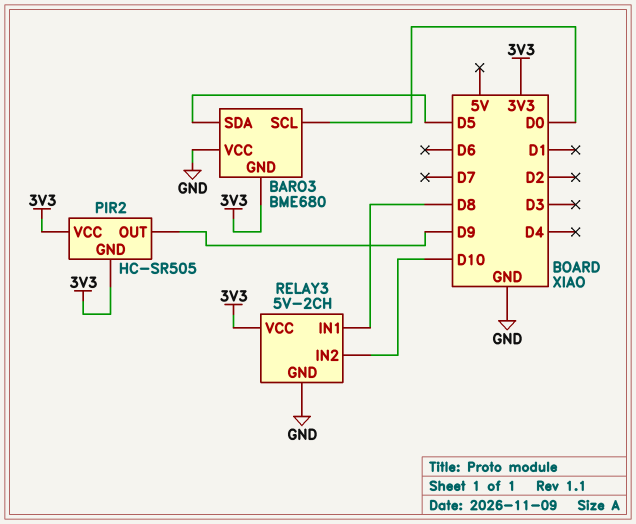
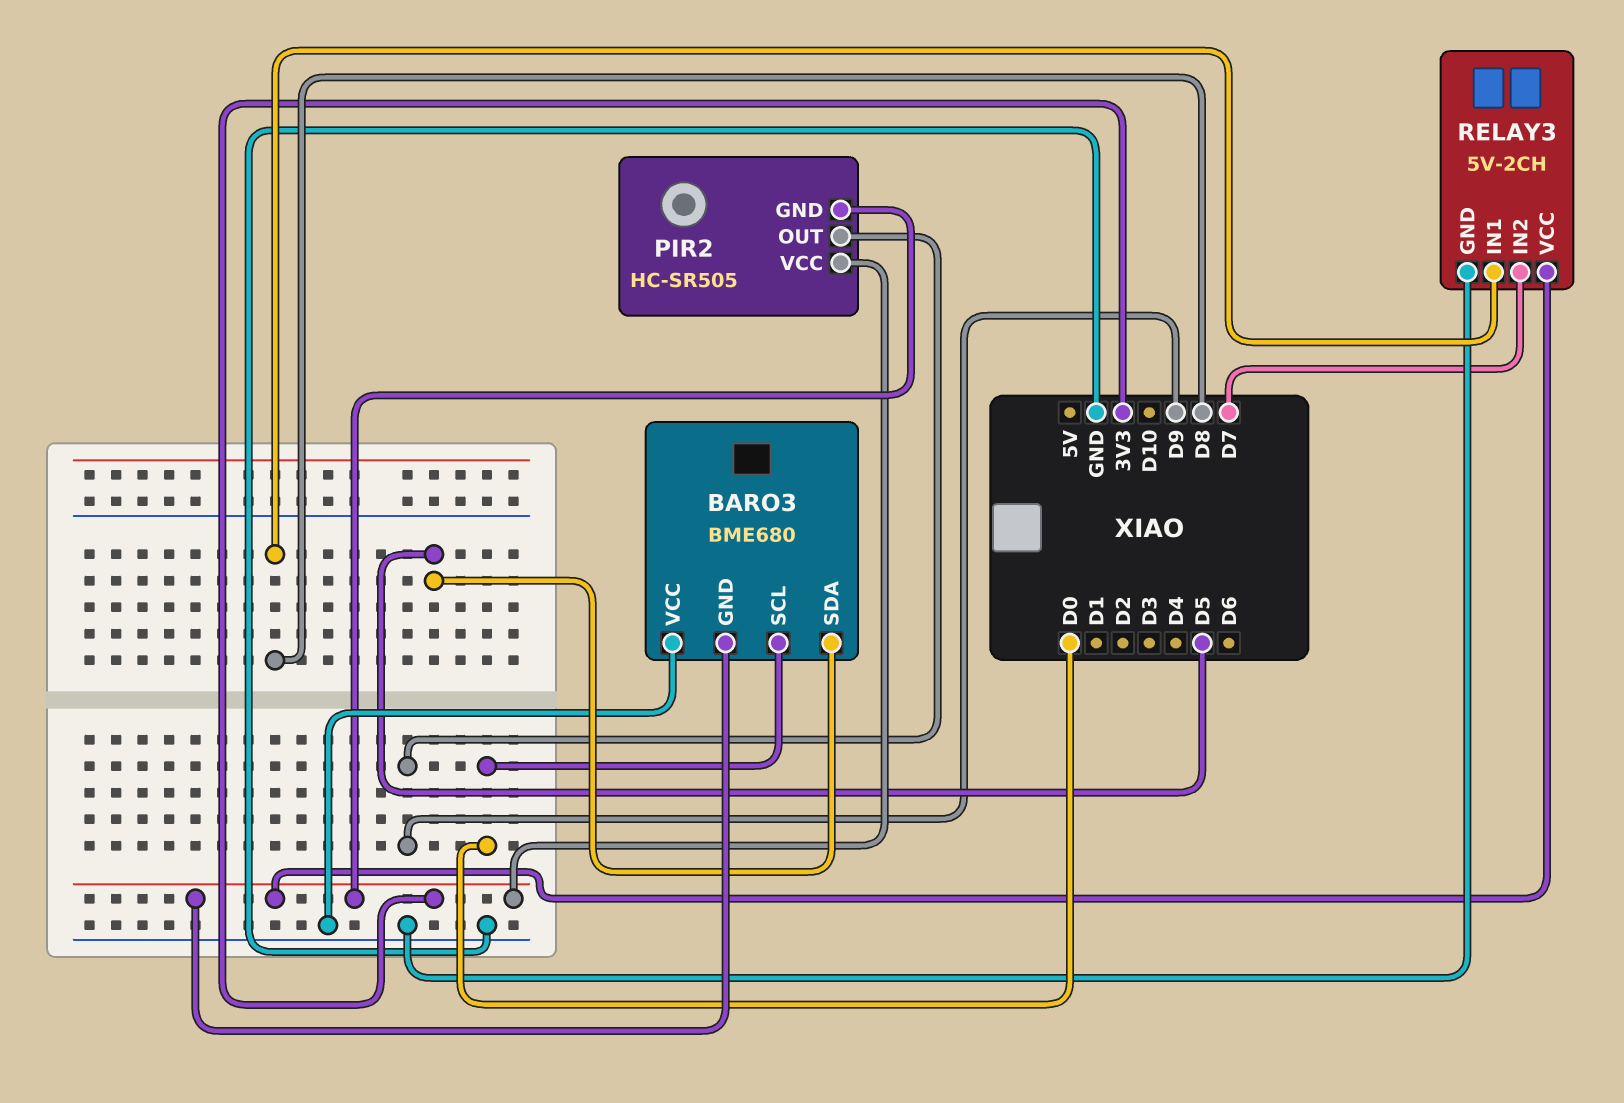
RELAY3 pin IN2: D10 -> D7

